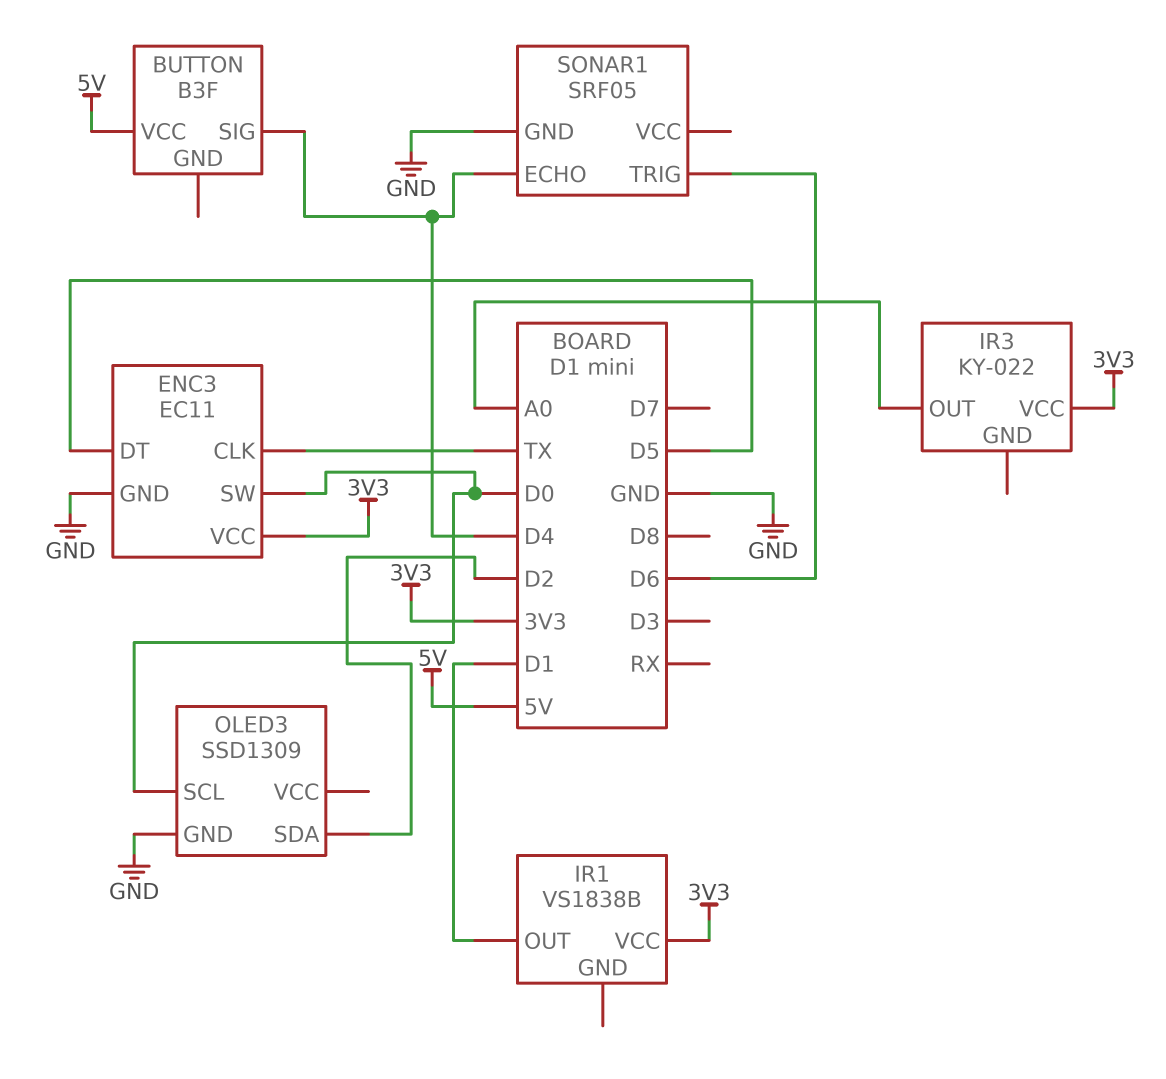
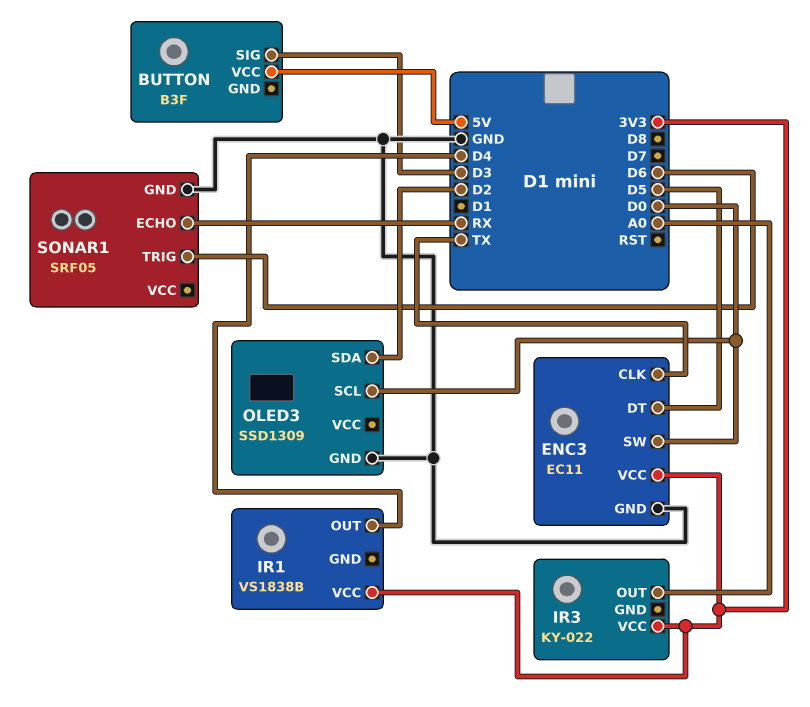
BUTTON pin SIG: D4 -> D3
IR1 pin OUT: D1 -> D4
SONAR1 pin ECHO: D4 -> RX

